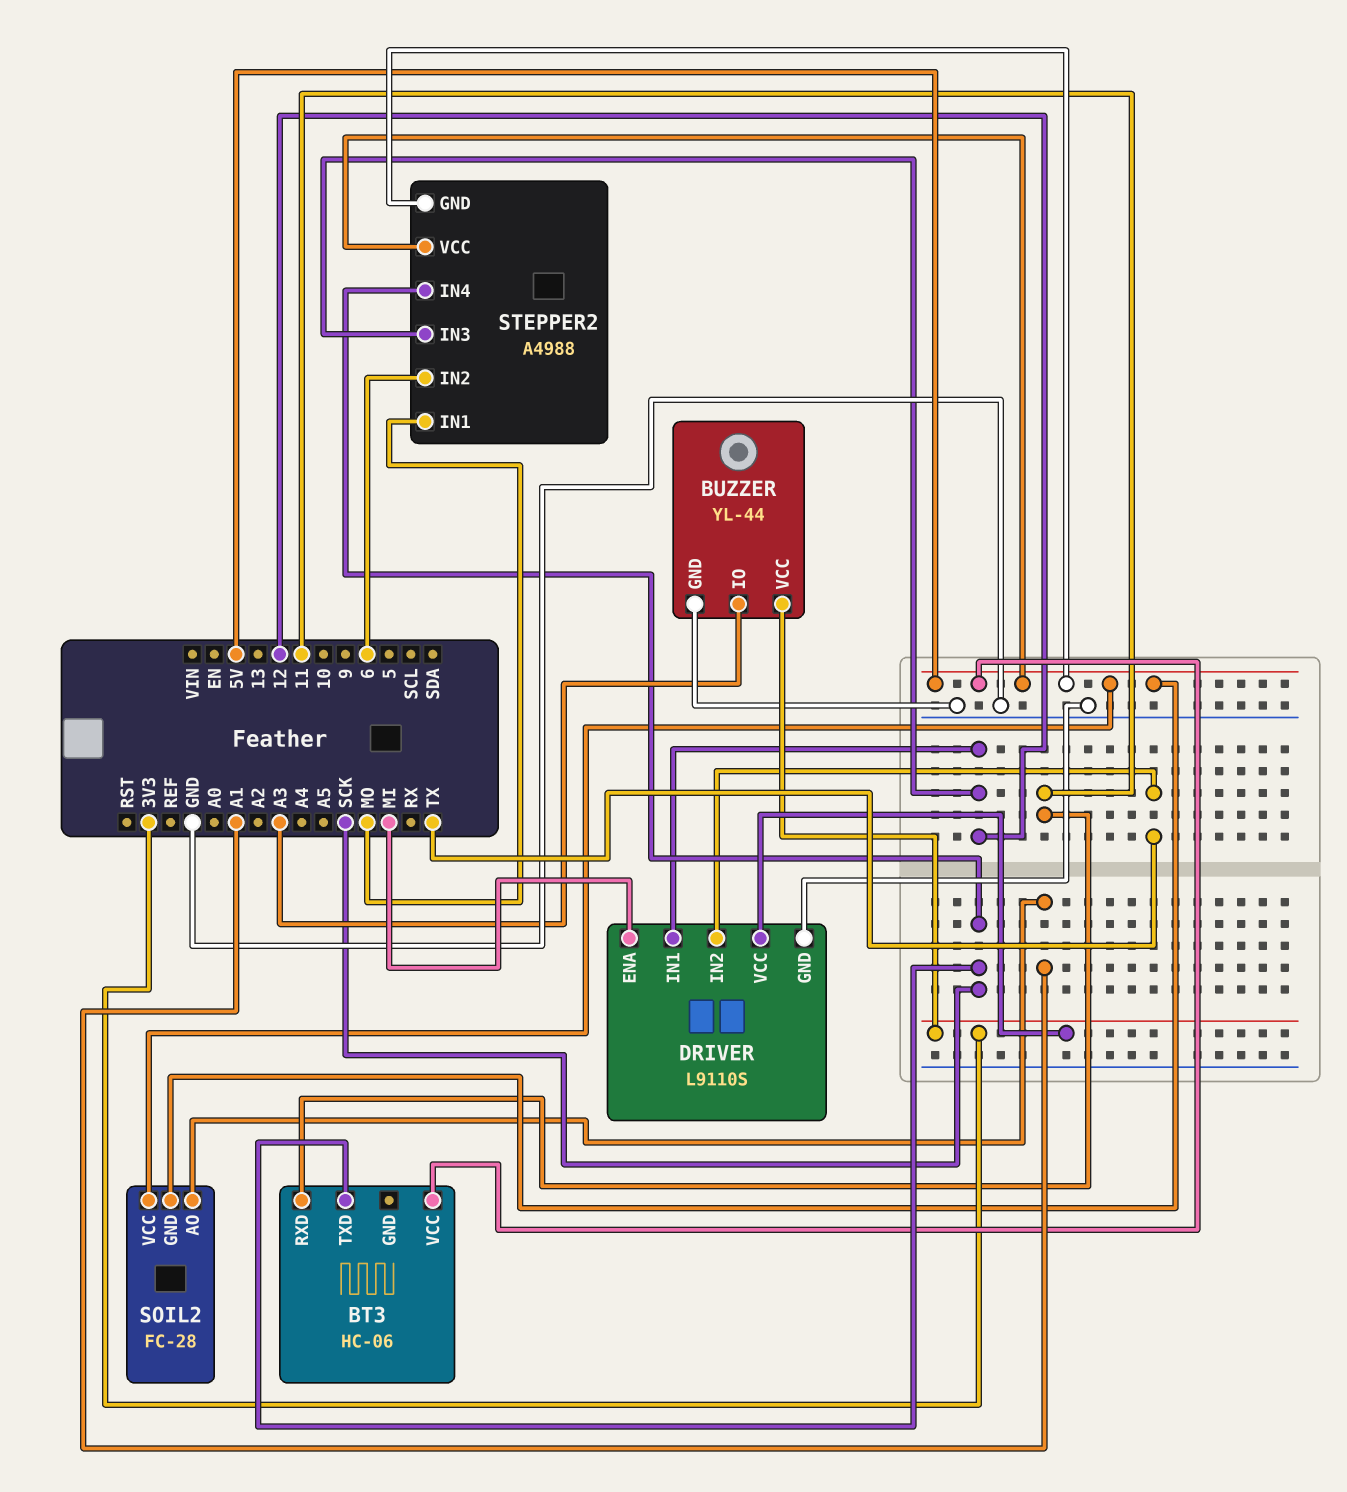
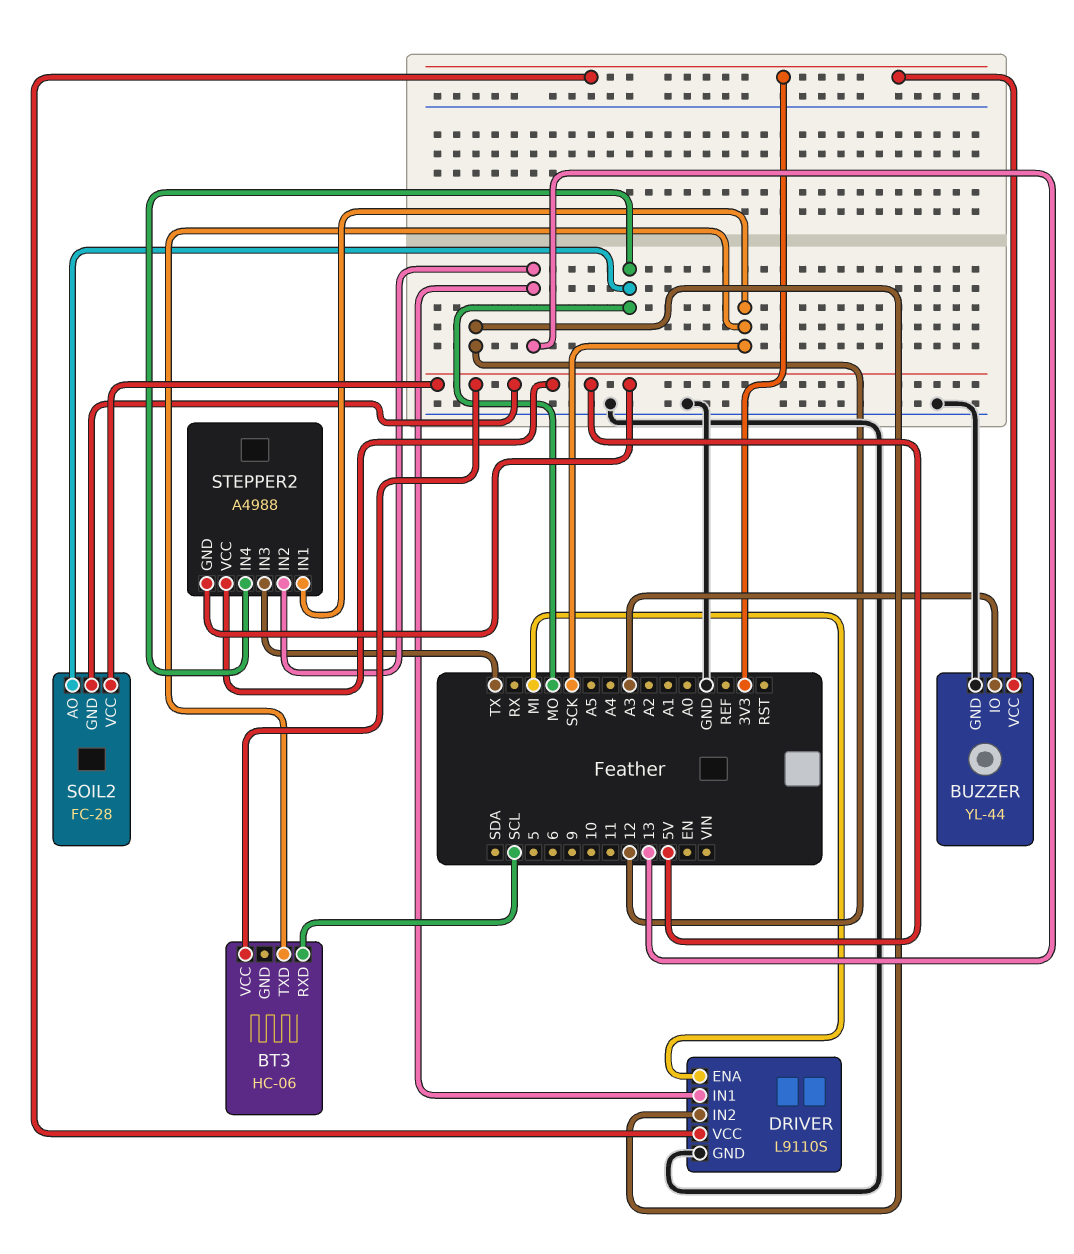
BT3 pin RXD: 11 -> SCL
DRIVER pin IN1: 12 -> 13
DRIVER pin IN2: TX -> 12
SOIL2 pin AO: A1 -> MO
STEPPER2 pin IN1: MO -> SCK
STEPPER2 pin IN2: 6 -> 13
STEPPER2 pin IN3: 12 -> TX
STEPPER2 pin IN4: SCK -> MO

